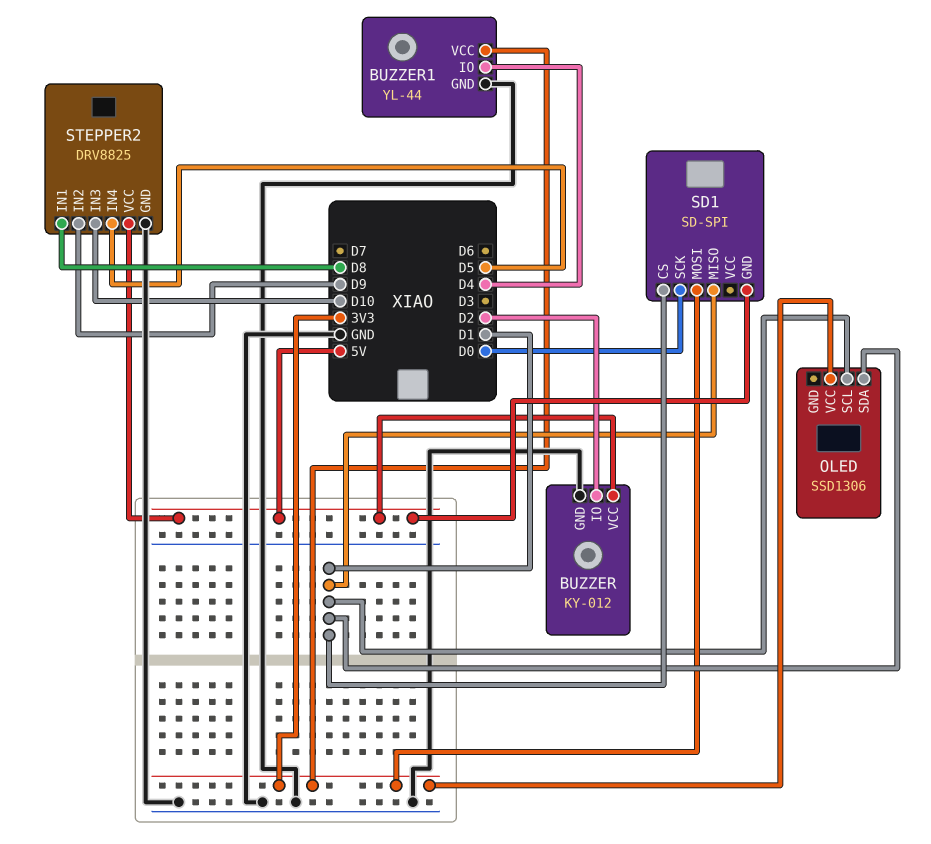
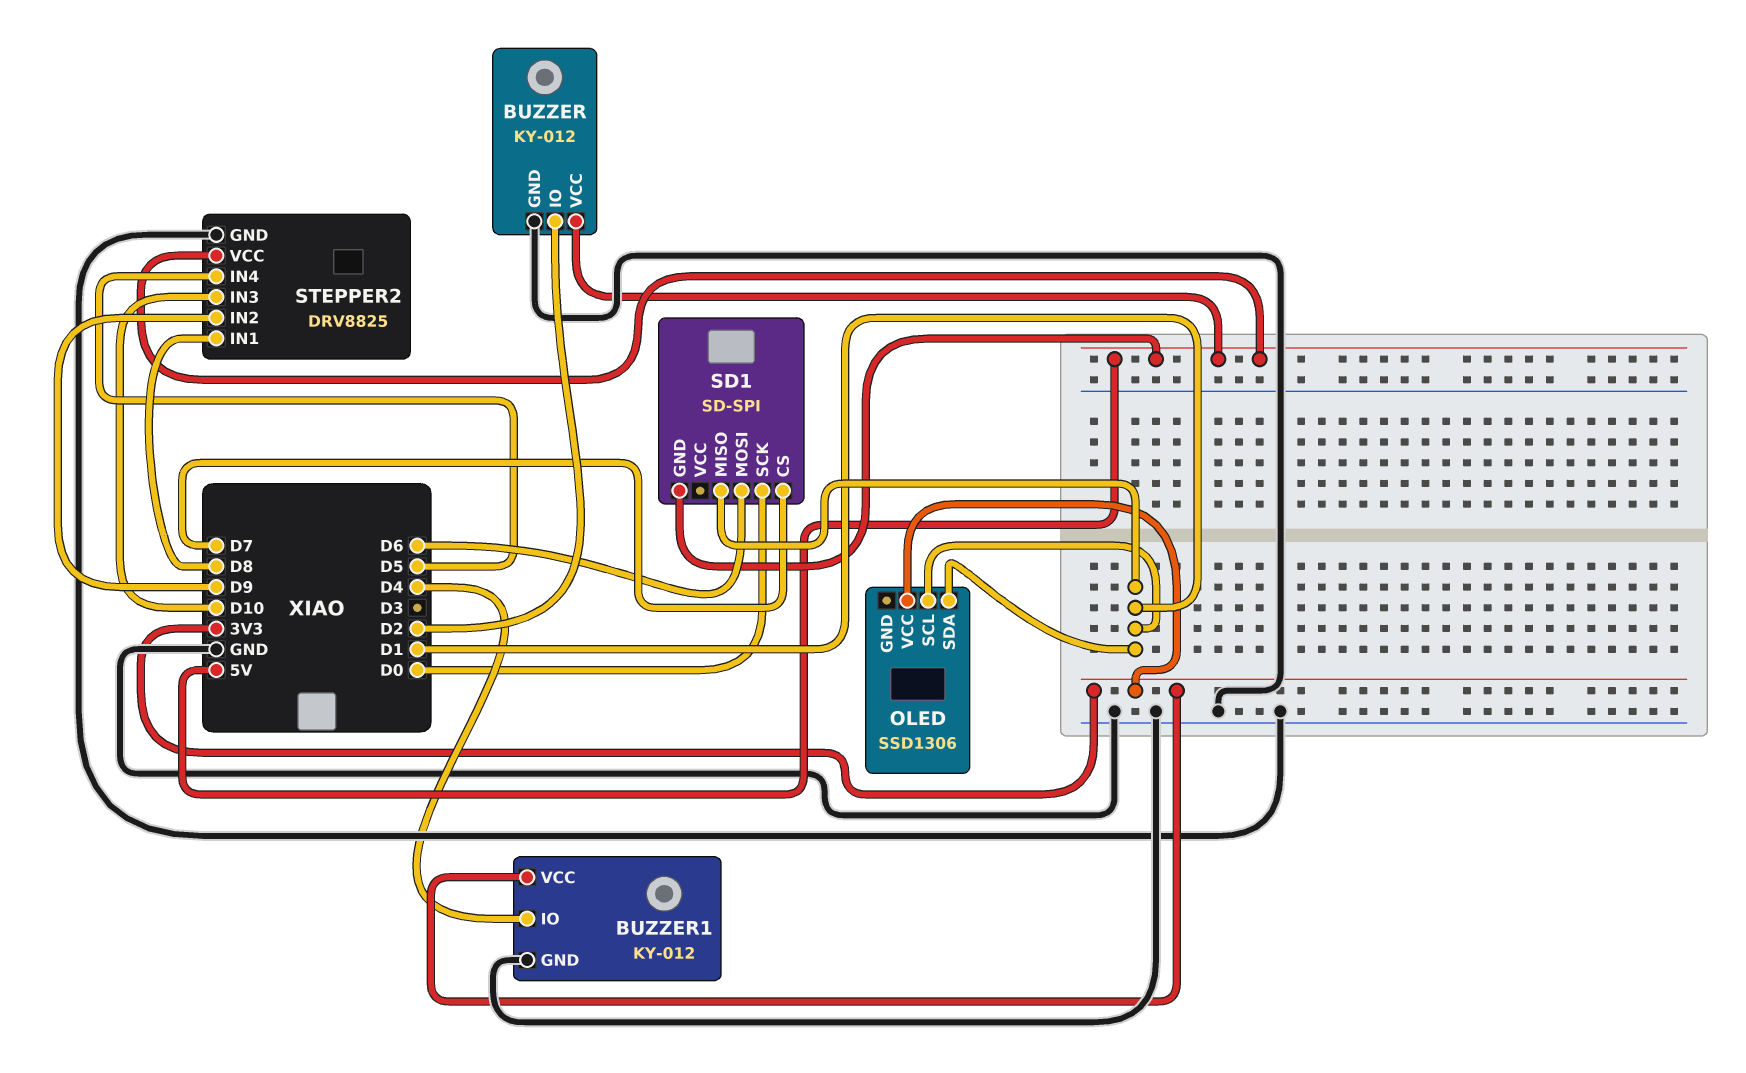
BUZZER1: YL-44 -> KY-012
SD1 pin CS: D1 -> D7
SD1 pin MOSI: 3V3 -> D6

